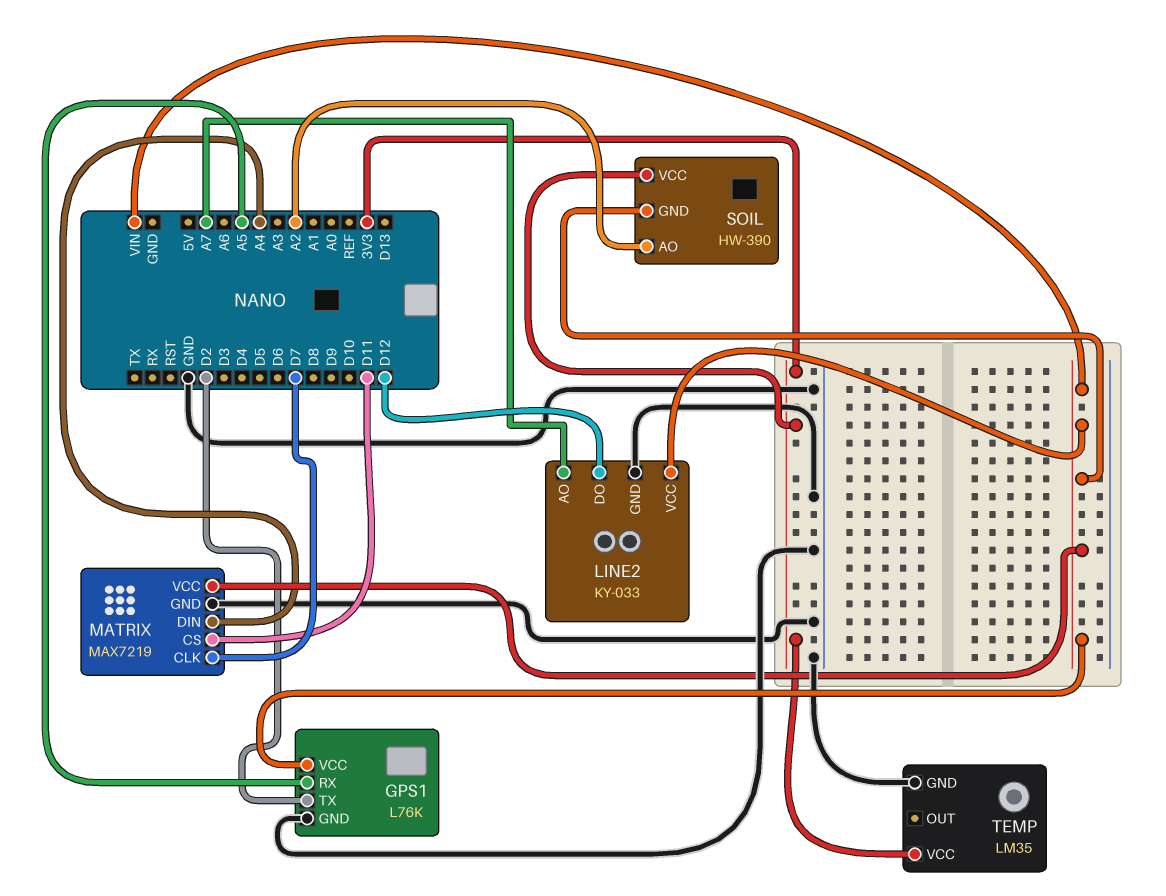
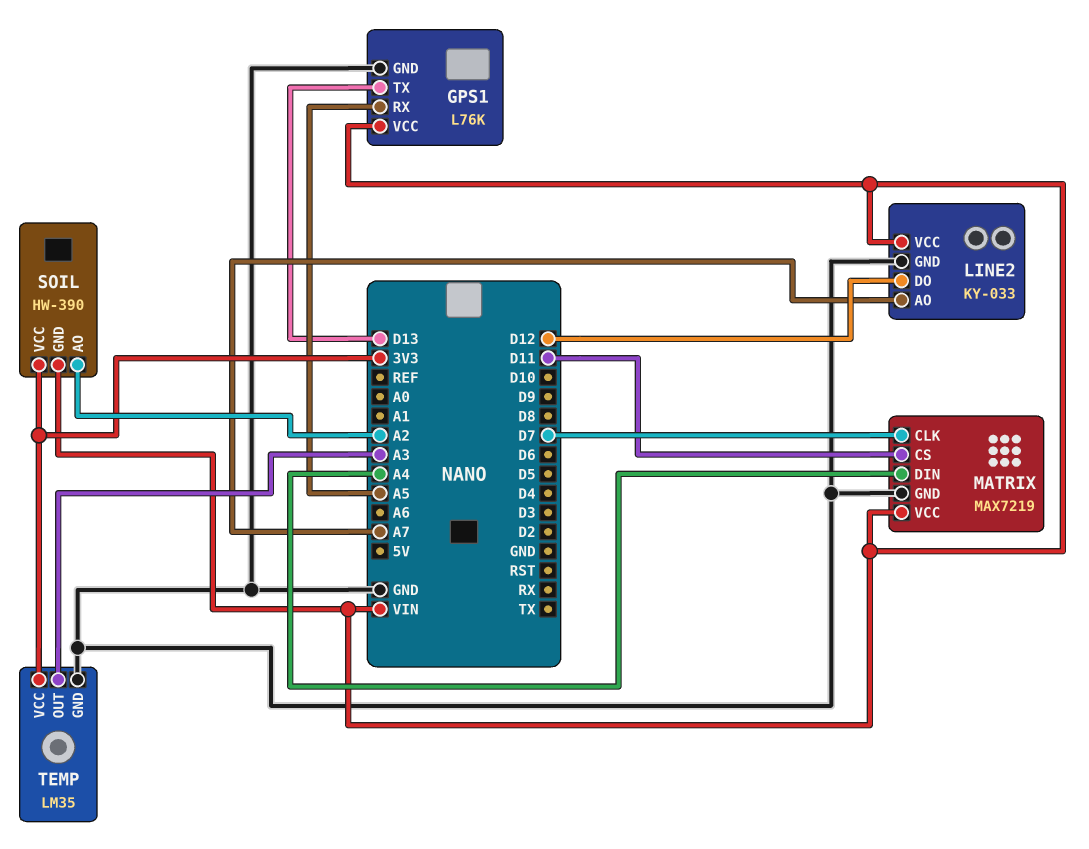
GPS1 pin TX: D2 -> D13
TEMP pin OUT: none -> A3

